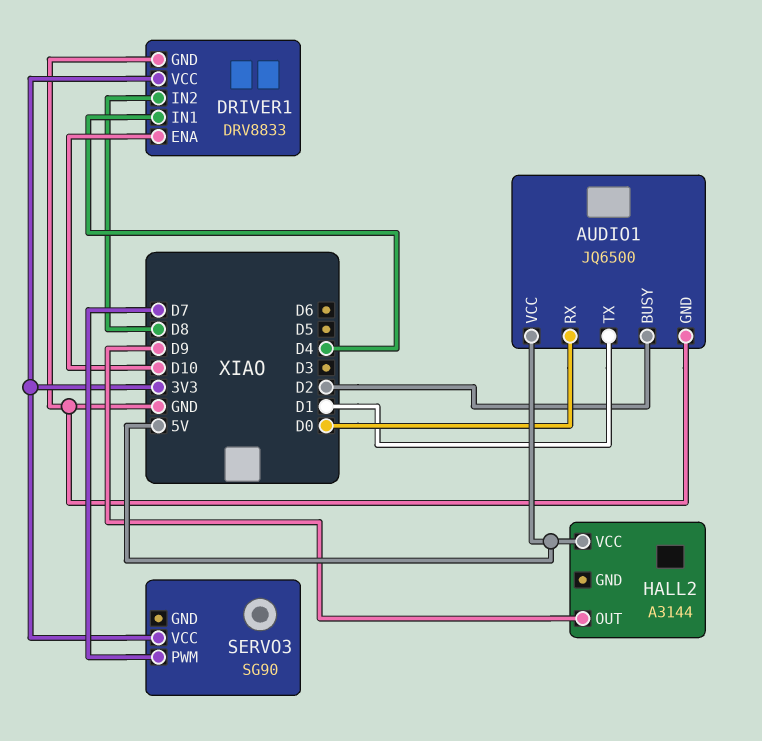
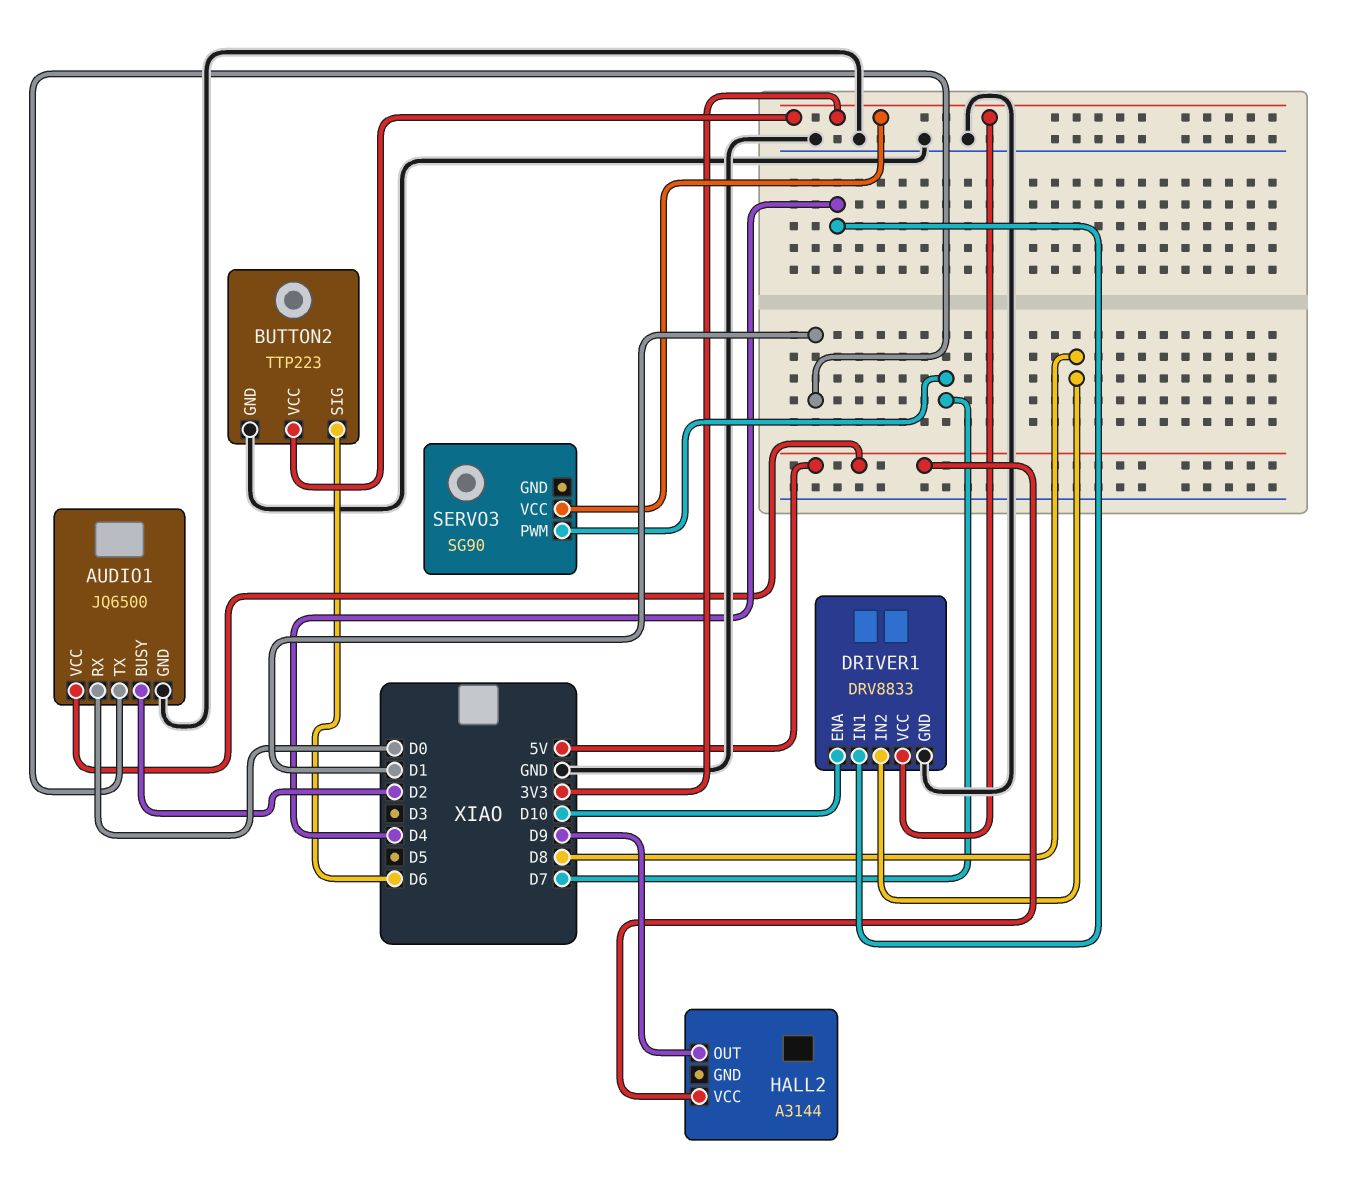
BUTTON2: none -> TTP223
BUTTON2 pin GND: none -> GND
BUTTON2 pin SIG: none -> D6
BUTTON2 pin VCC: none -> 3V3

